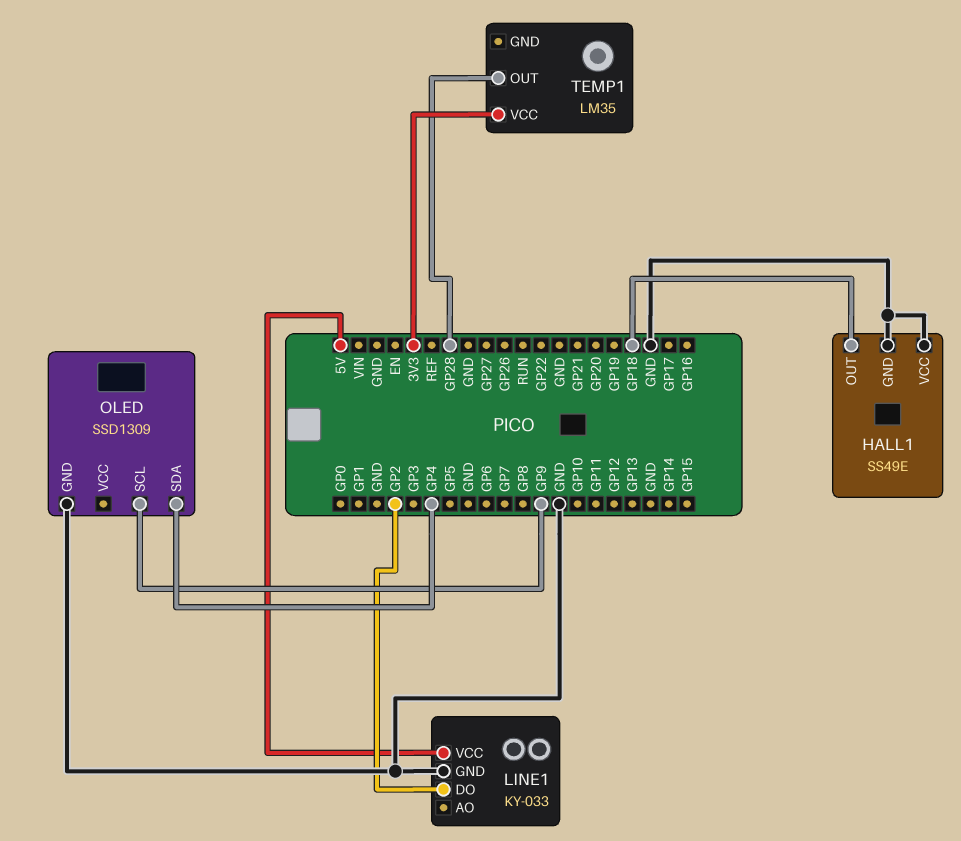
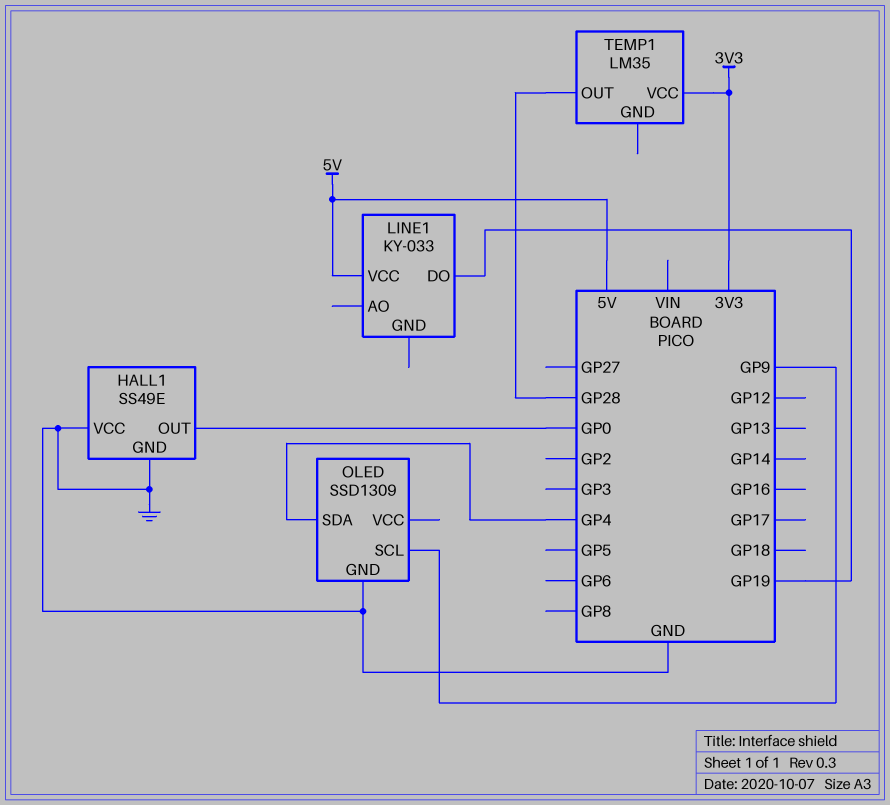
HALL1 pin OUT: GP18 -> GP0
LINE1 pin DO: GP2 -> GP19
LINE1 pin GND: GND -> none

